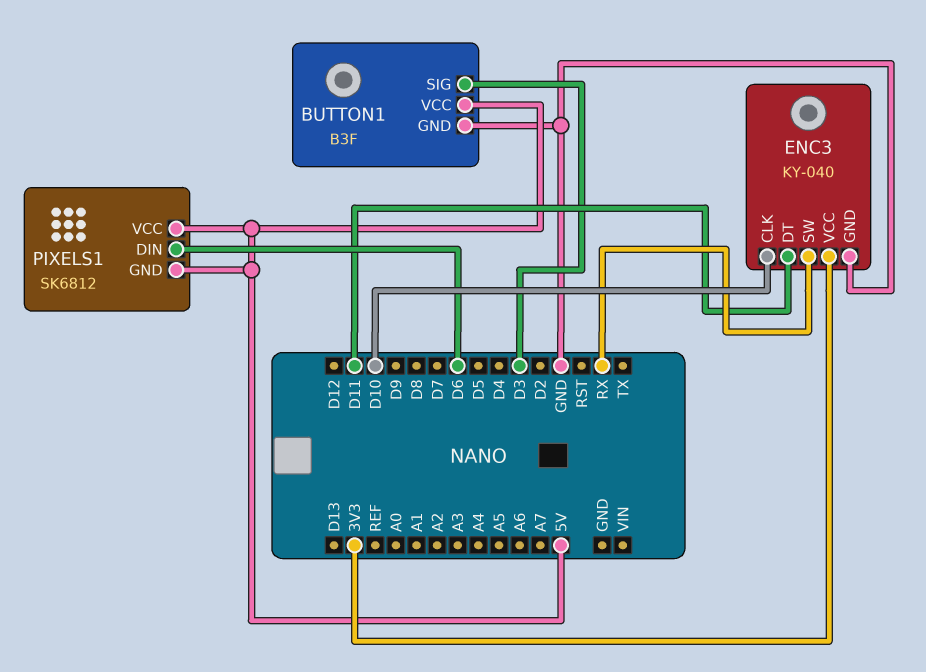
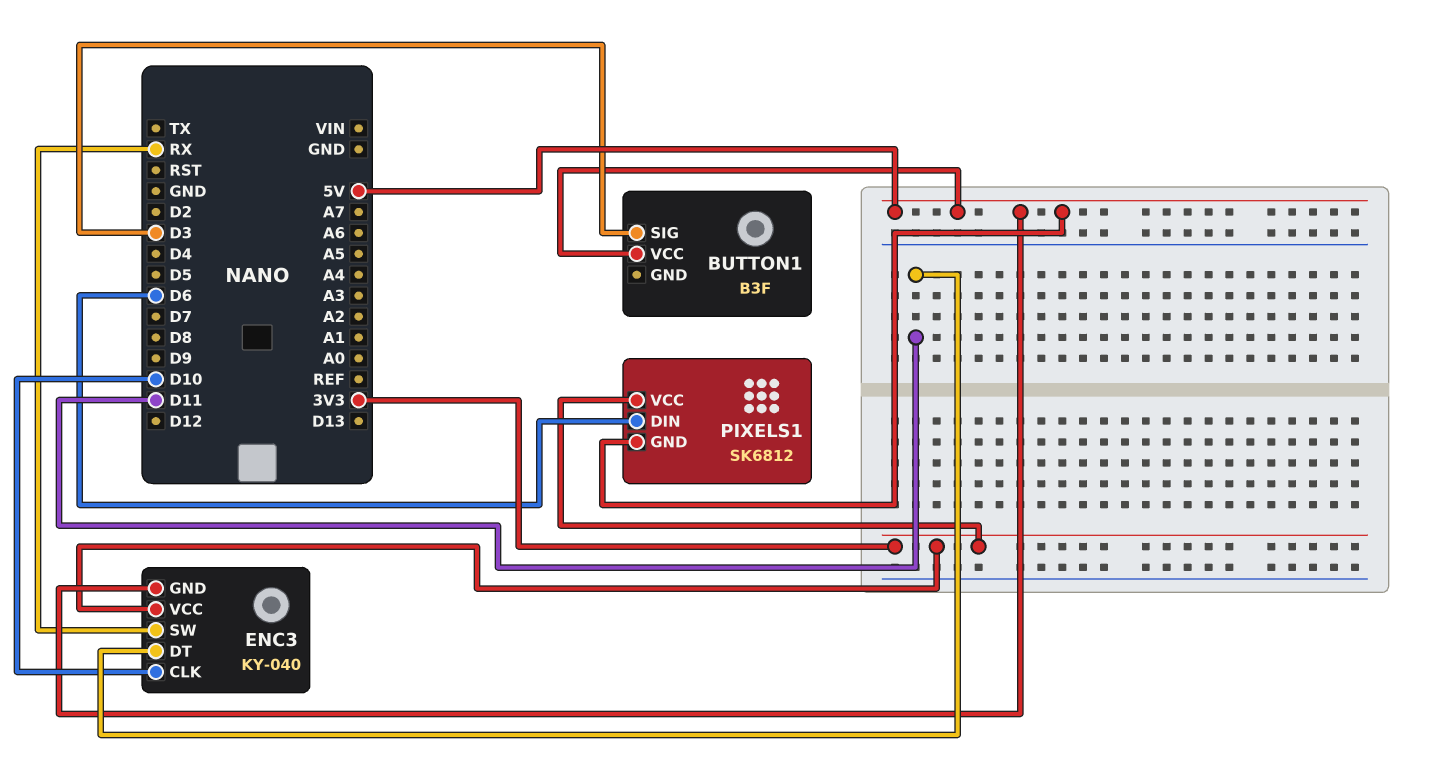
BUTTON1 pin GND: GND -> none
ENC3 pin GND: GND -> 5V
PIXELS1 pin VCC: 5V -> 3V3

